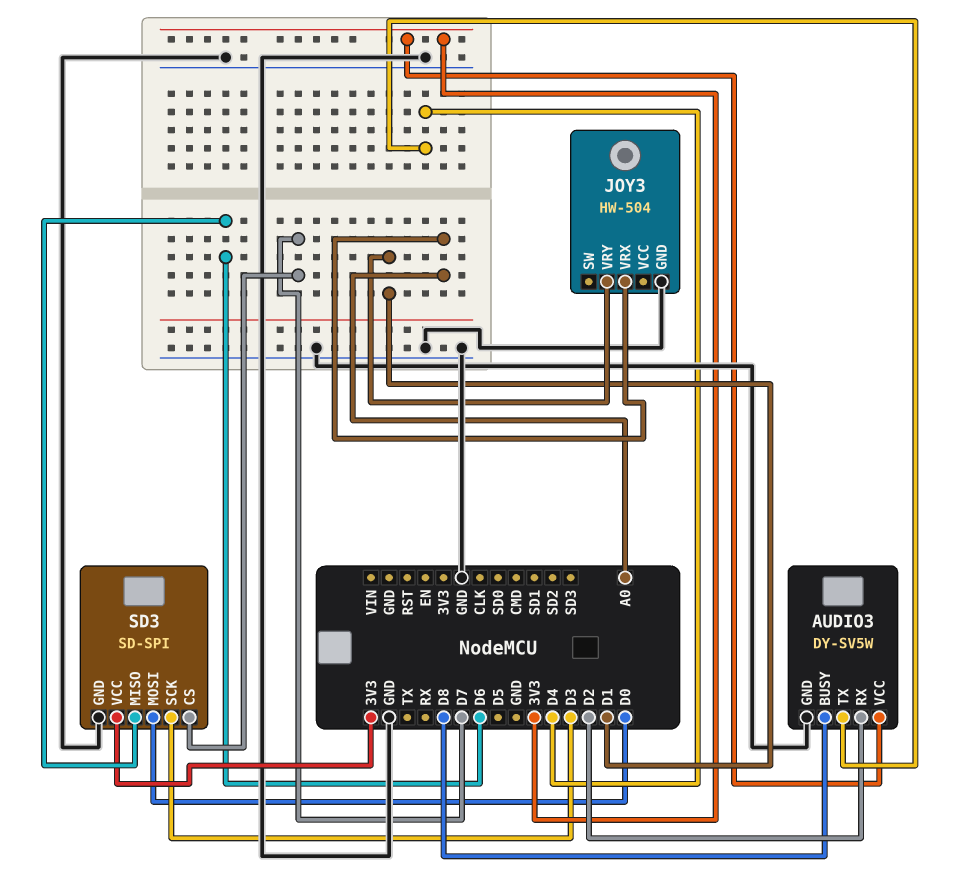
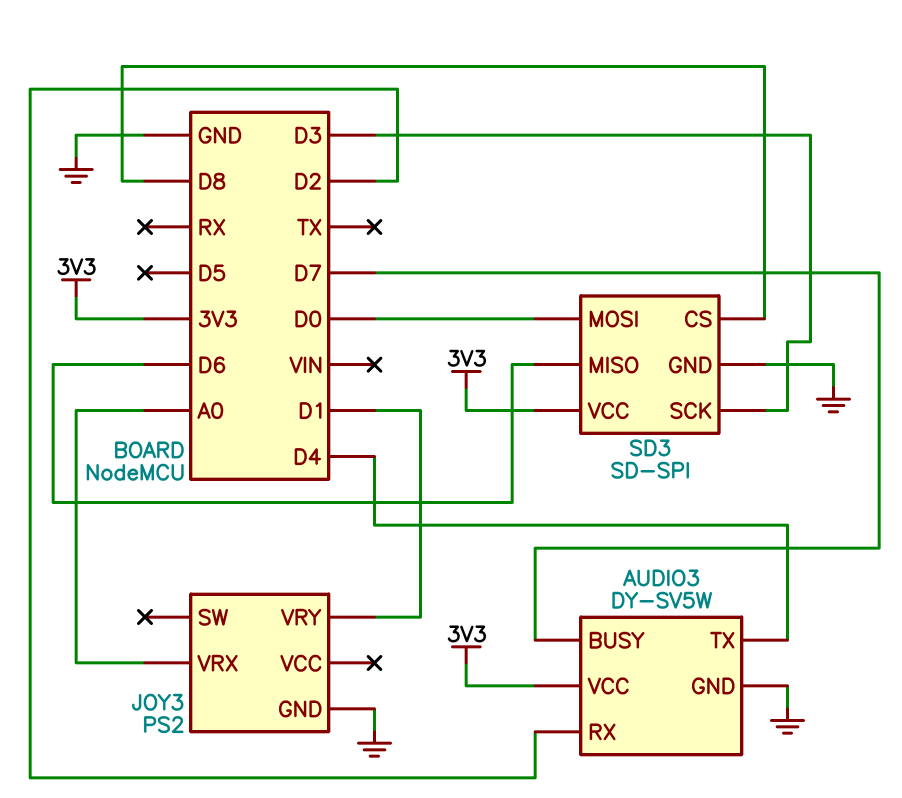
AUDIO3 pin BUSY: D8 -> D7
JOY3: HW-504 -> PS2
SD3 pin CS: D7 -> D8

